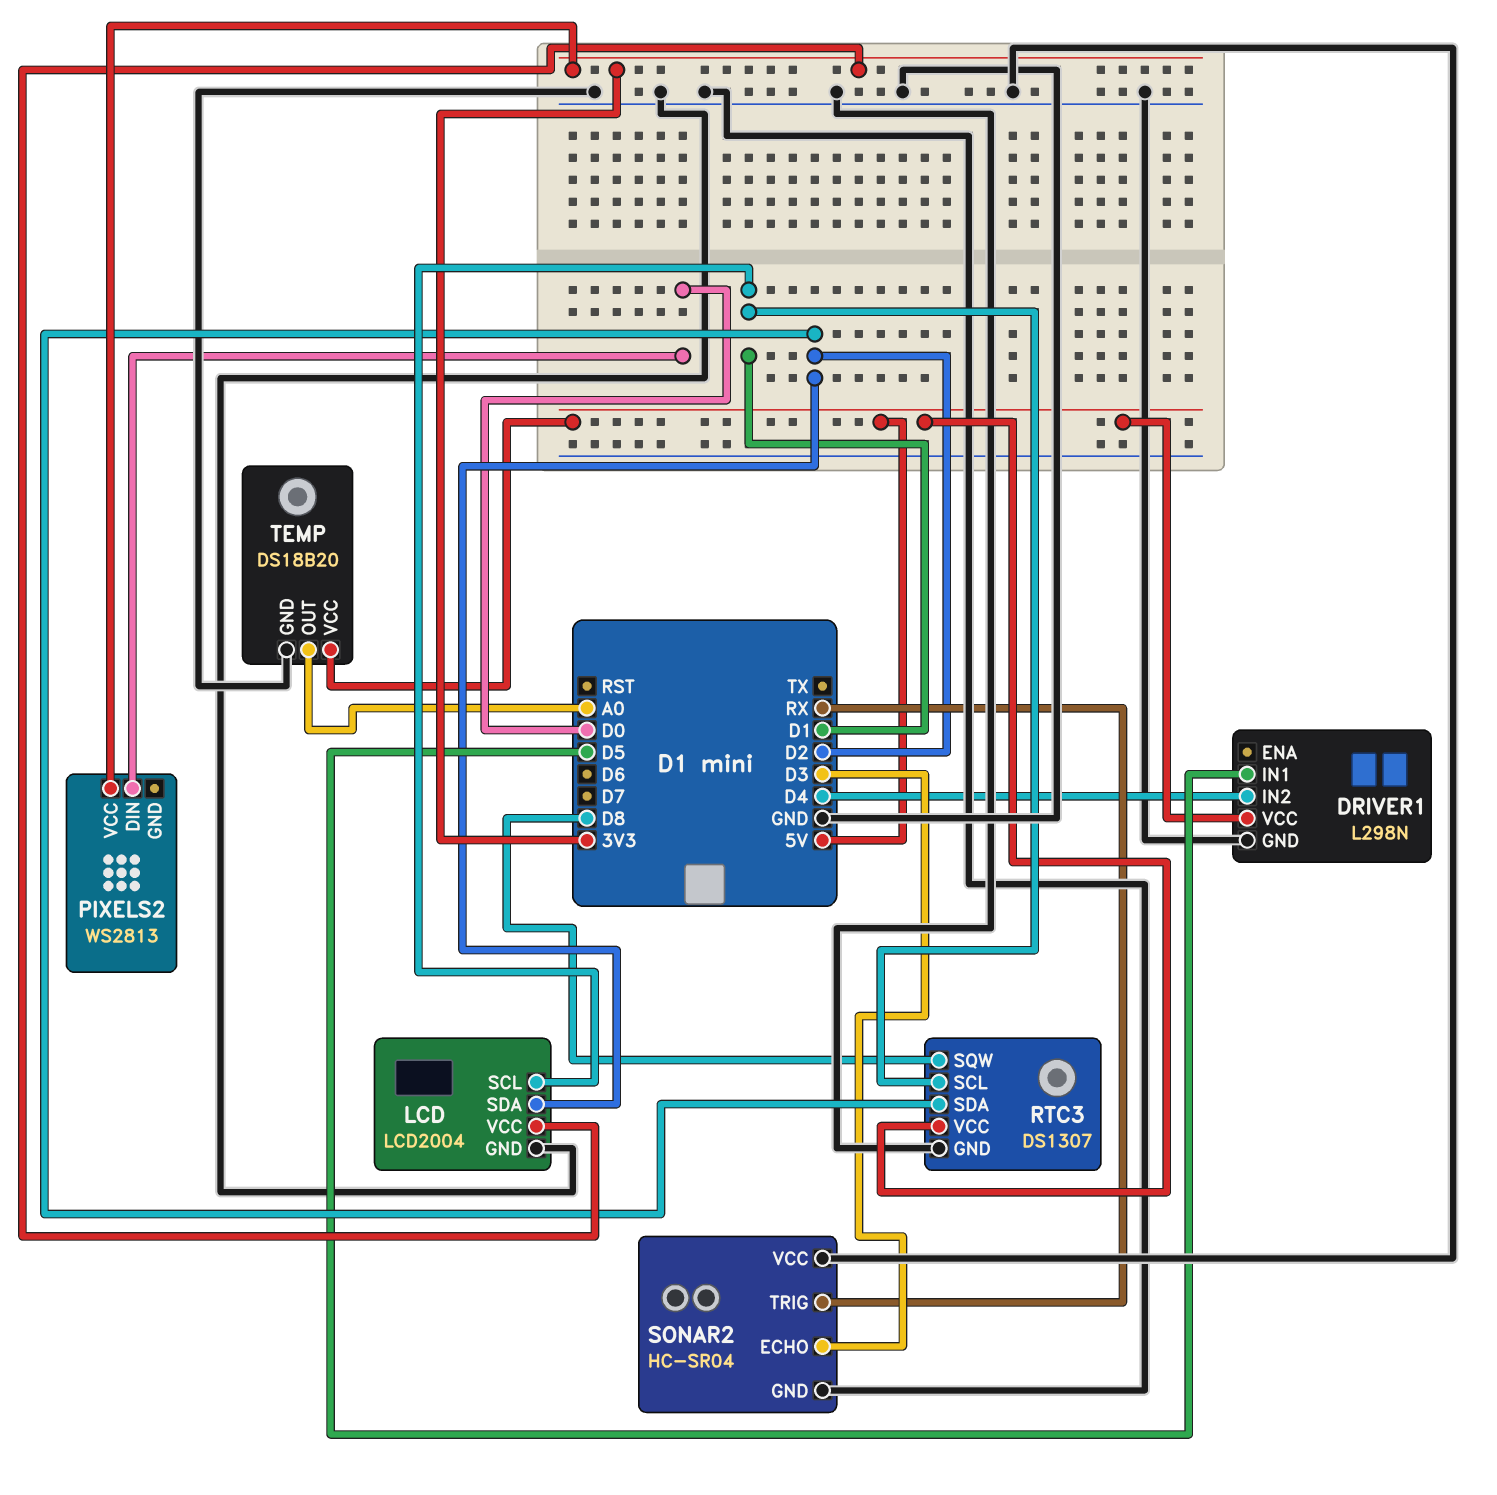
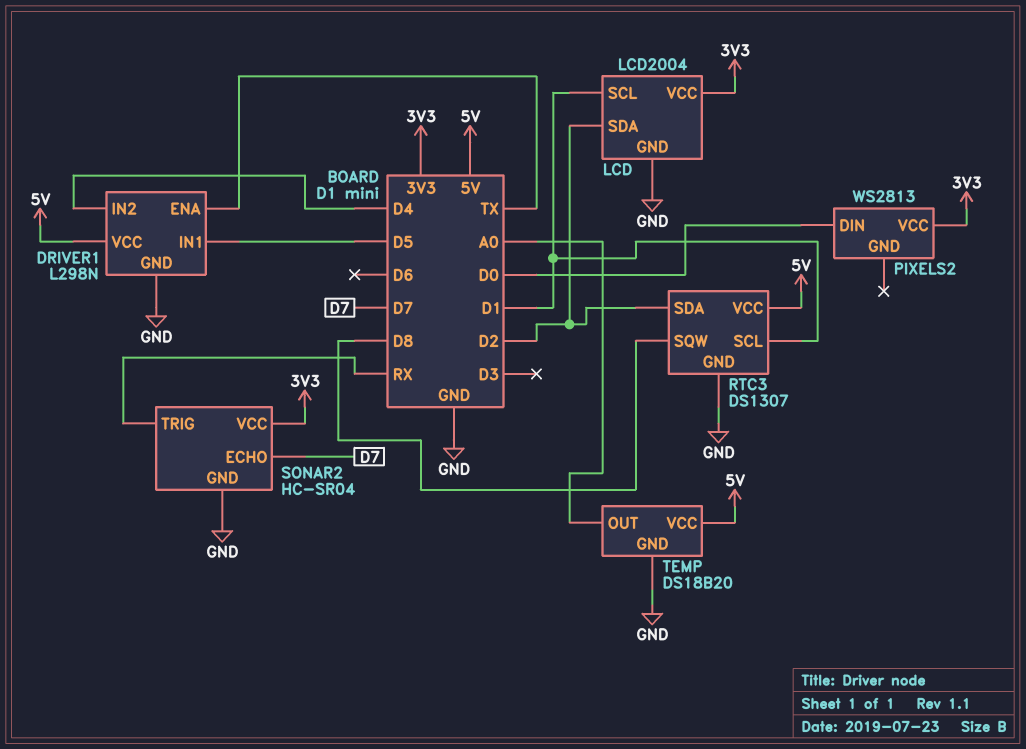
DRIVER1 pin ENA: none -> TX
SONAR2 pin ECHO: D3 -> D7
SONAR2 pin VCC: GND -> 3V3

